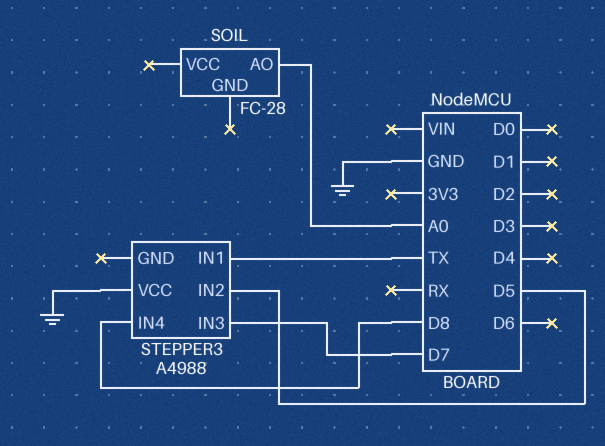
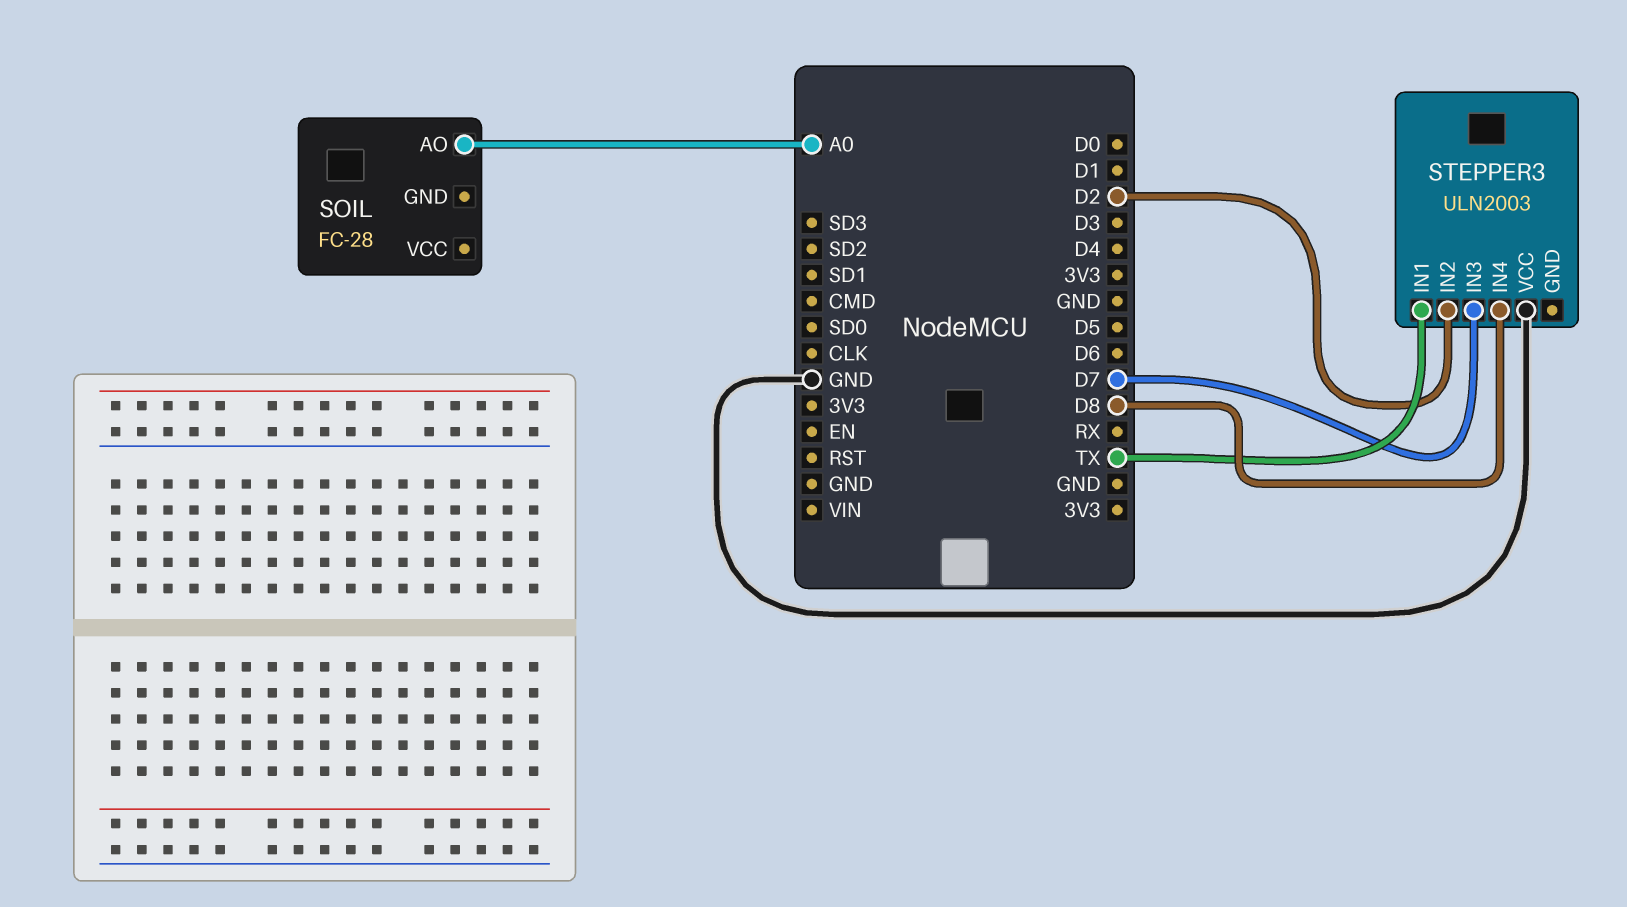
STEPPER3: A4988 -> ULN2003
STEPPER3 pin IN2: D5 -> D2

